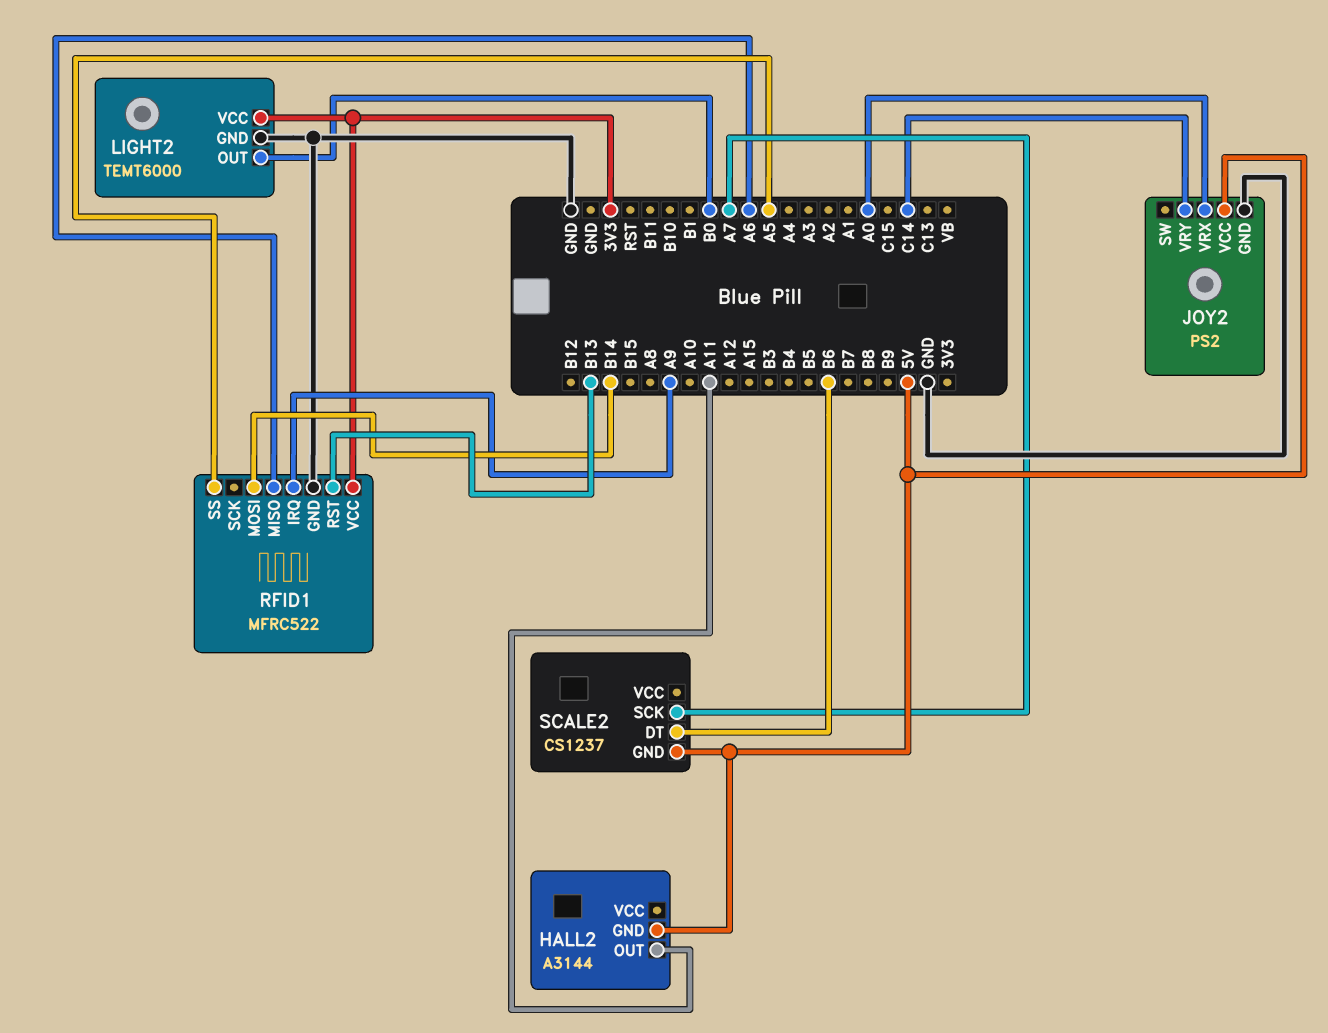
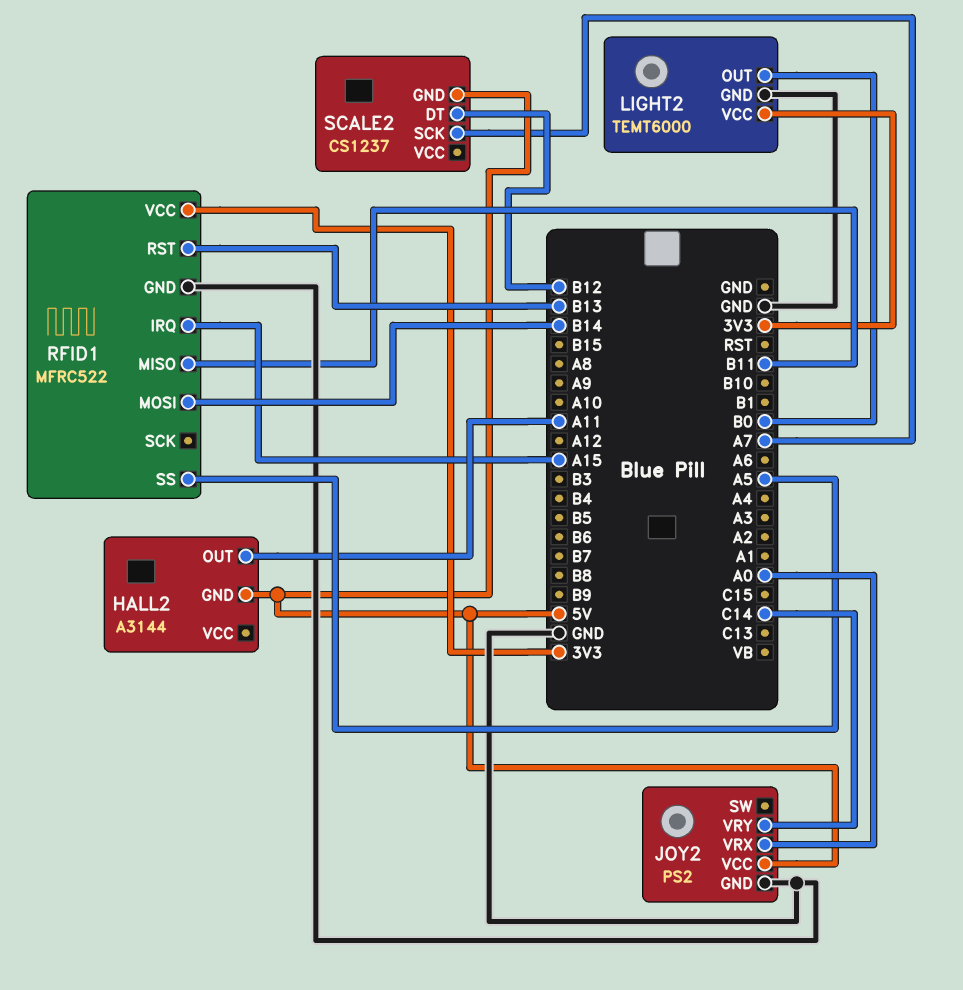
RFID1 pin IRQ: A9 -> A15
RFID1 pin MISO: A6 -> B11
SCALE2 pin DT: B6 -> B12

